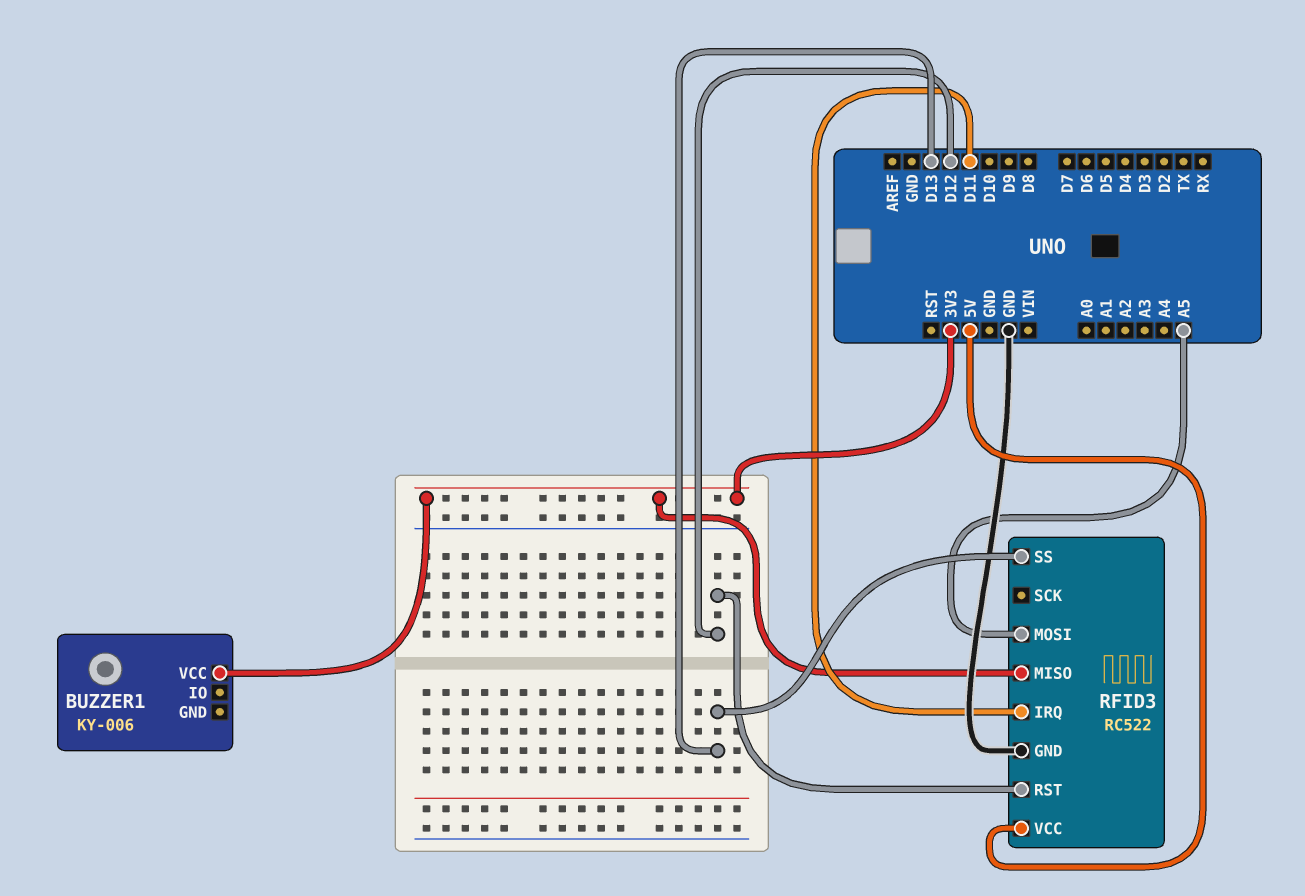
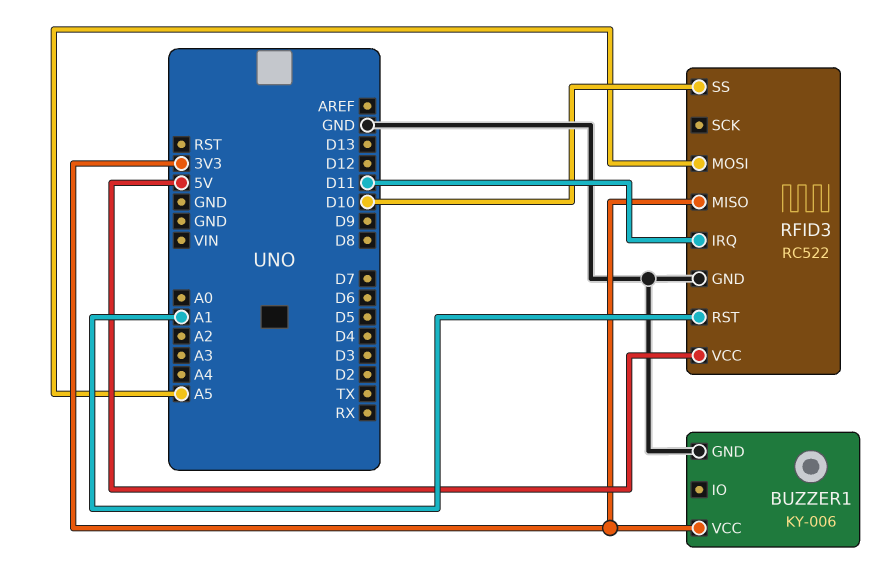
BUZZER1 pin GND: none -> GND
RFID3 pin RST: D12 -> A1
RFID3 pin SS: D13 -> D10

